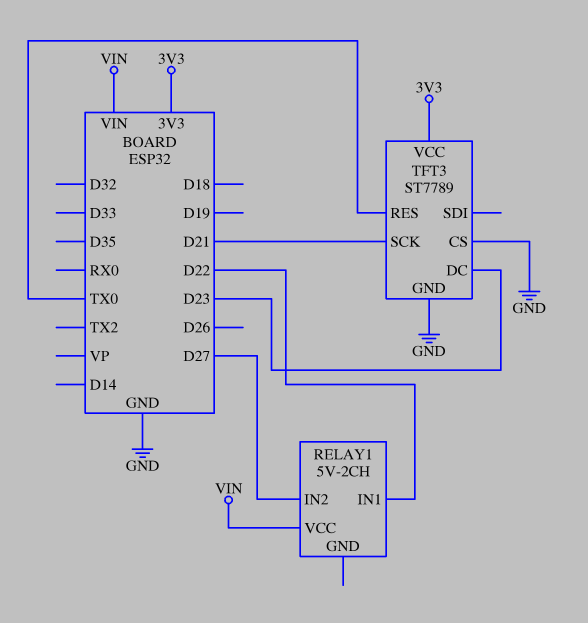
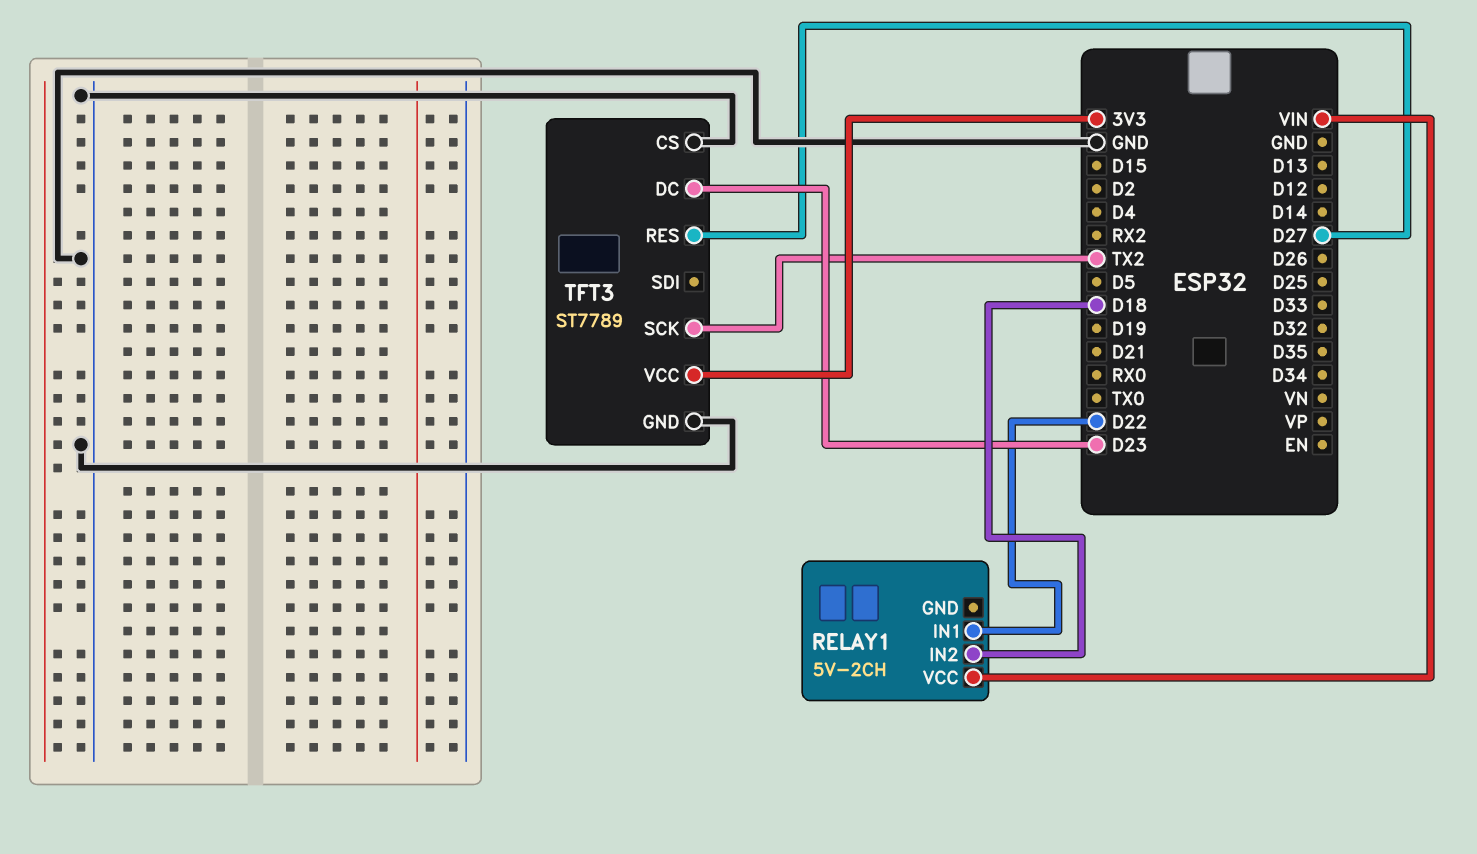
RELAY1 pin IN2: D27 -> D18
TFT3 pin RES: TX0 -> D27
TFT3 pin SCK: D21 -> TX2

